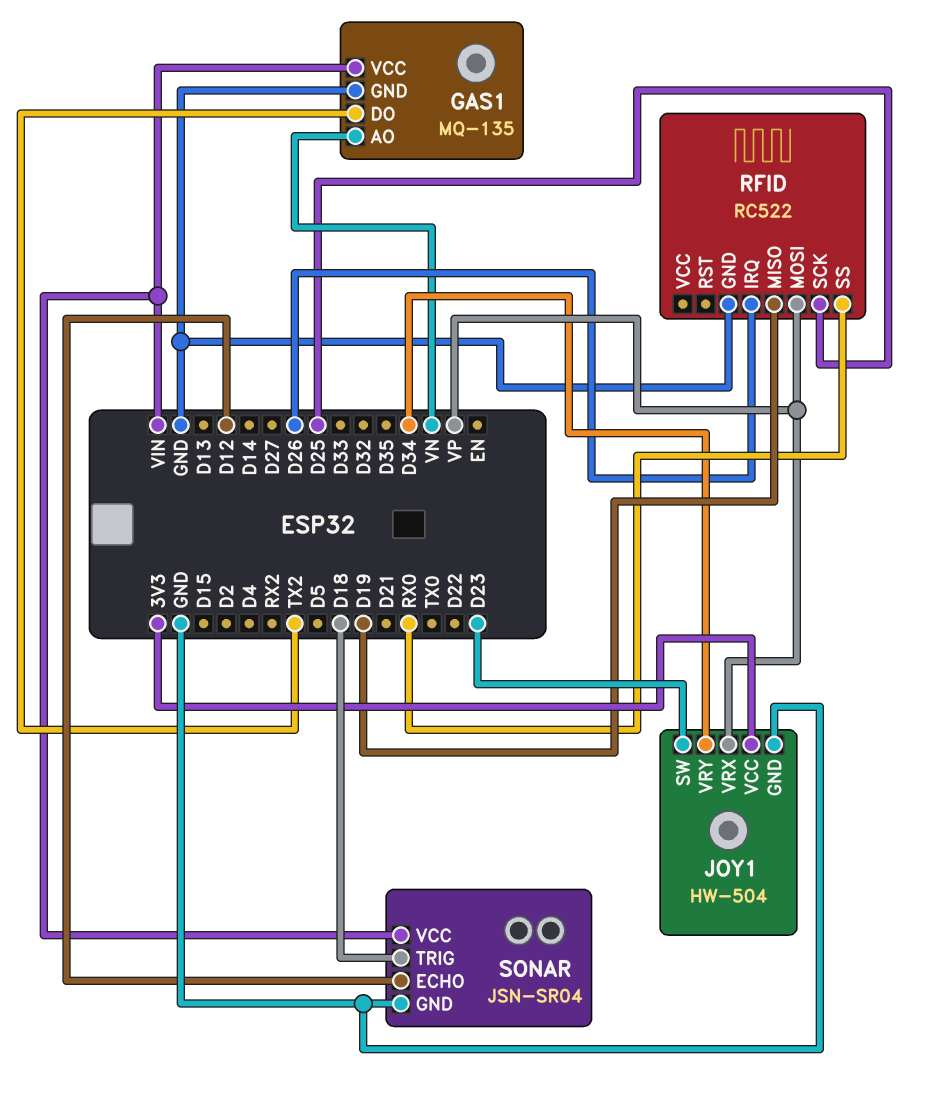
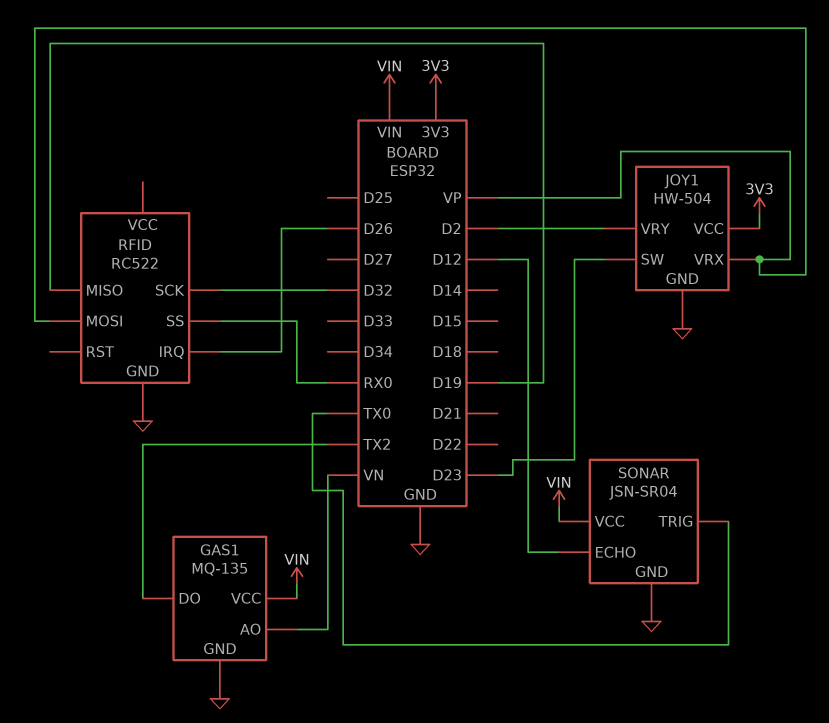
JOY1 pin VRY: D34 -> D2
RFID pin SCK: D25 -> D32
SONAR pin TRIG: D18 -> TX0

